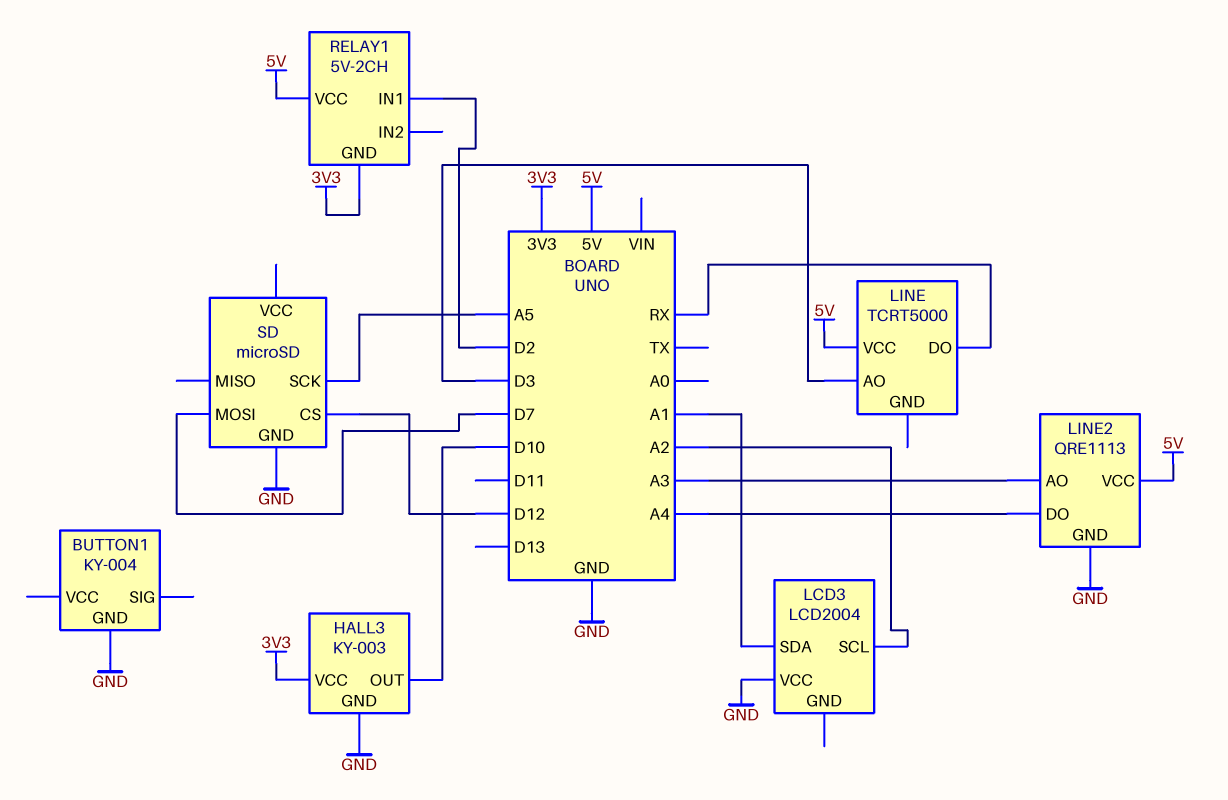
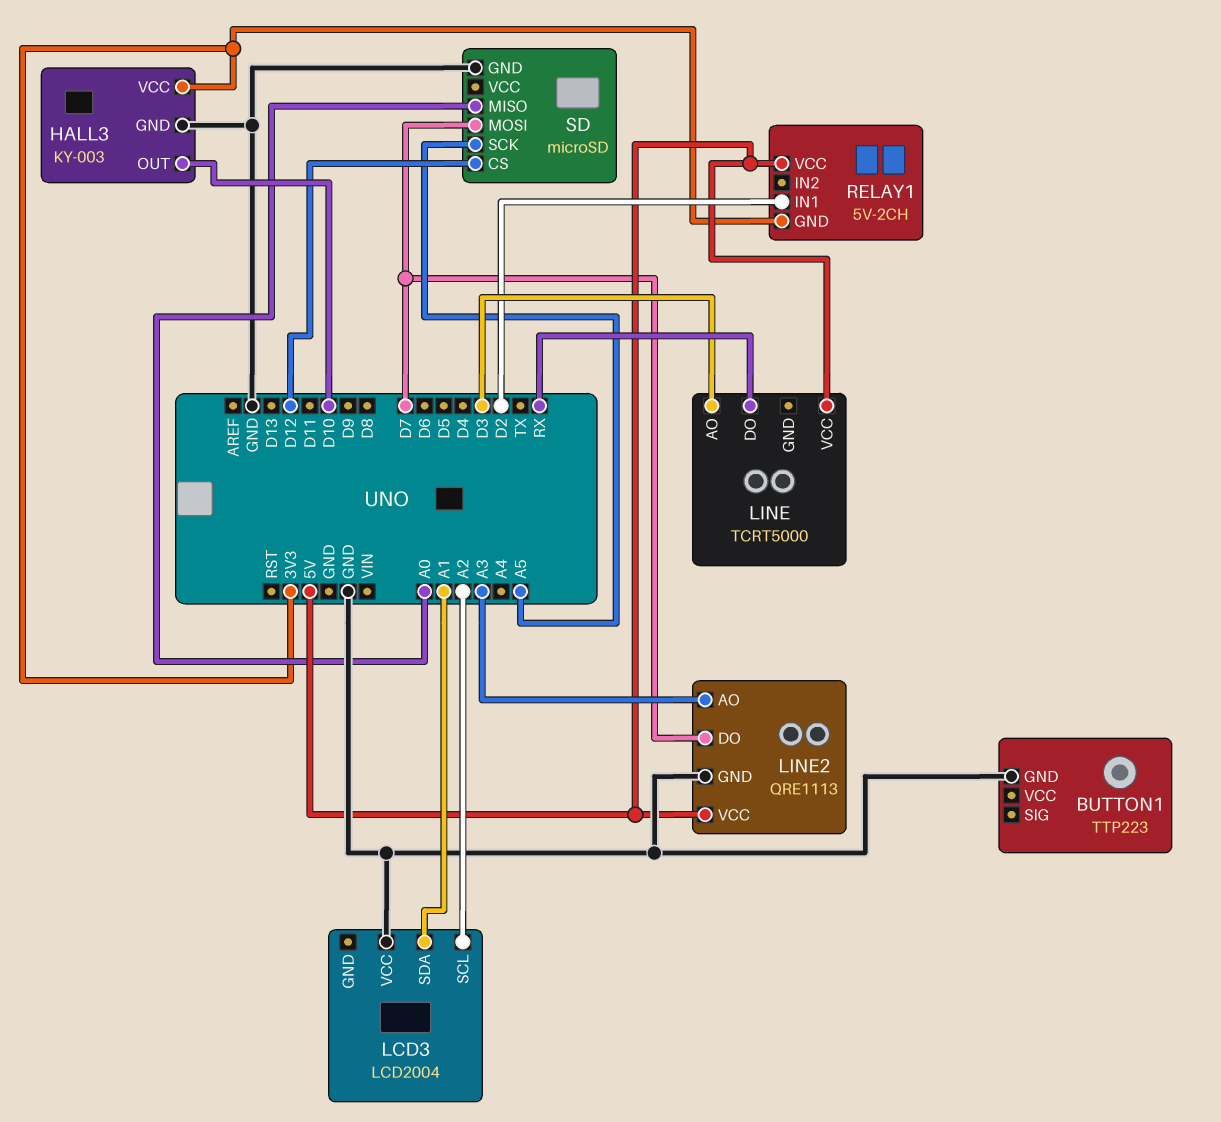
BUTTON1: KY-004 -> TTP223
LINE2 pin DO: A4 -> D7
SD pin MISO: none -> A0

